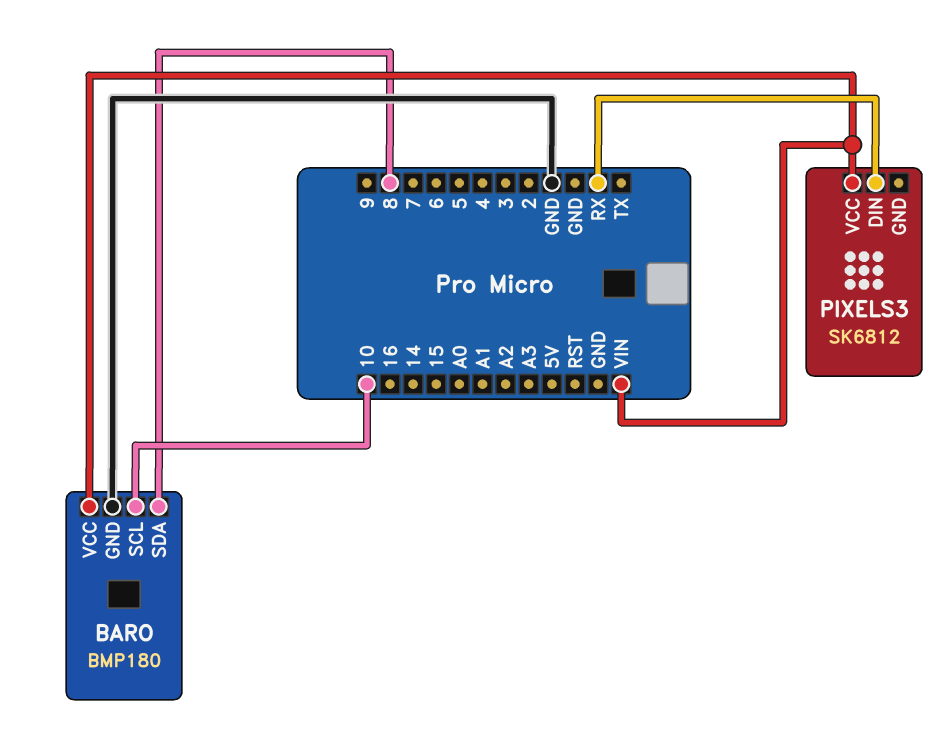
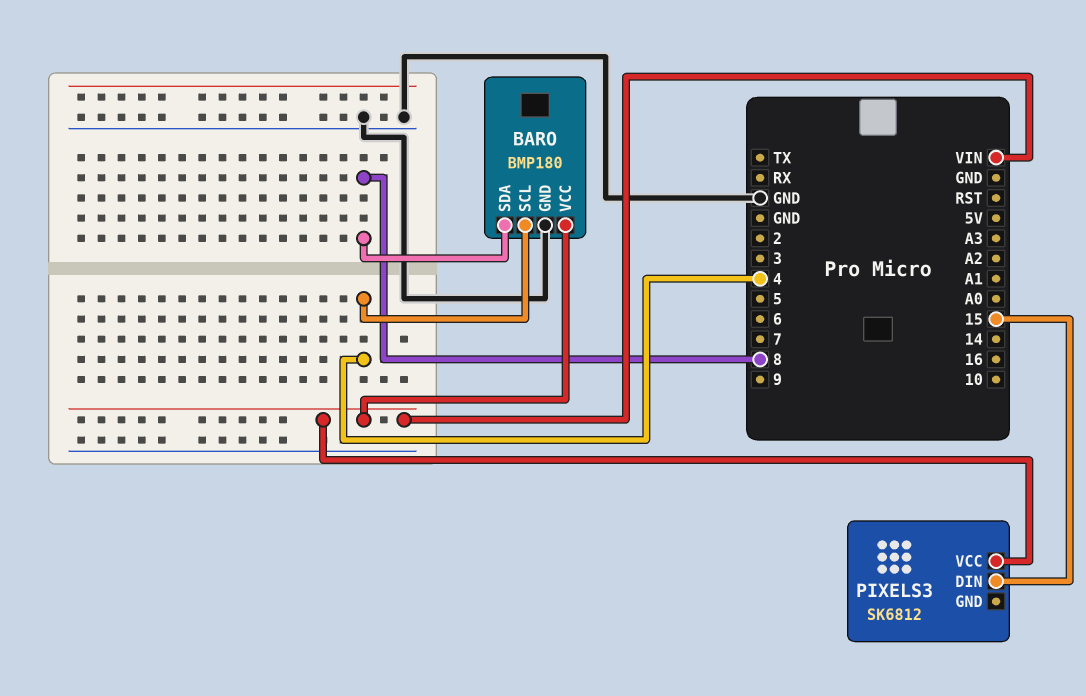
BARO pin SCL: 10 -> 4
PIXELS3 pin DIN: RX -> 15

